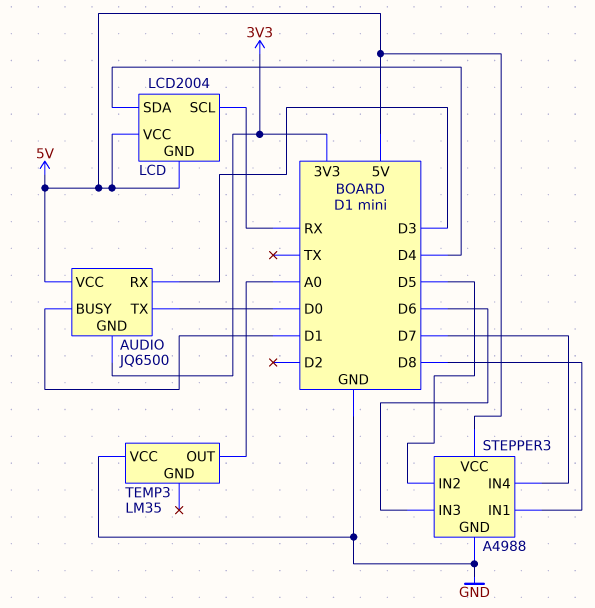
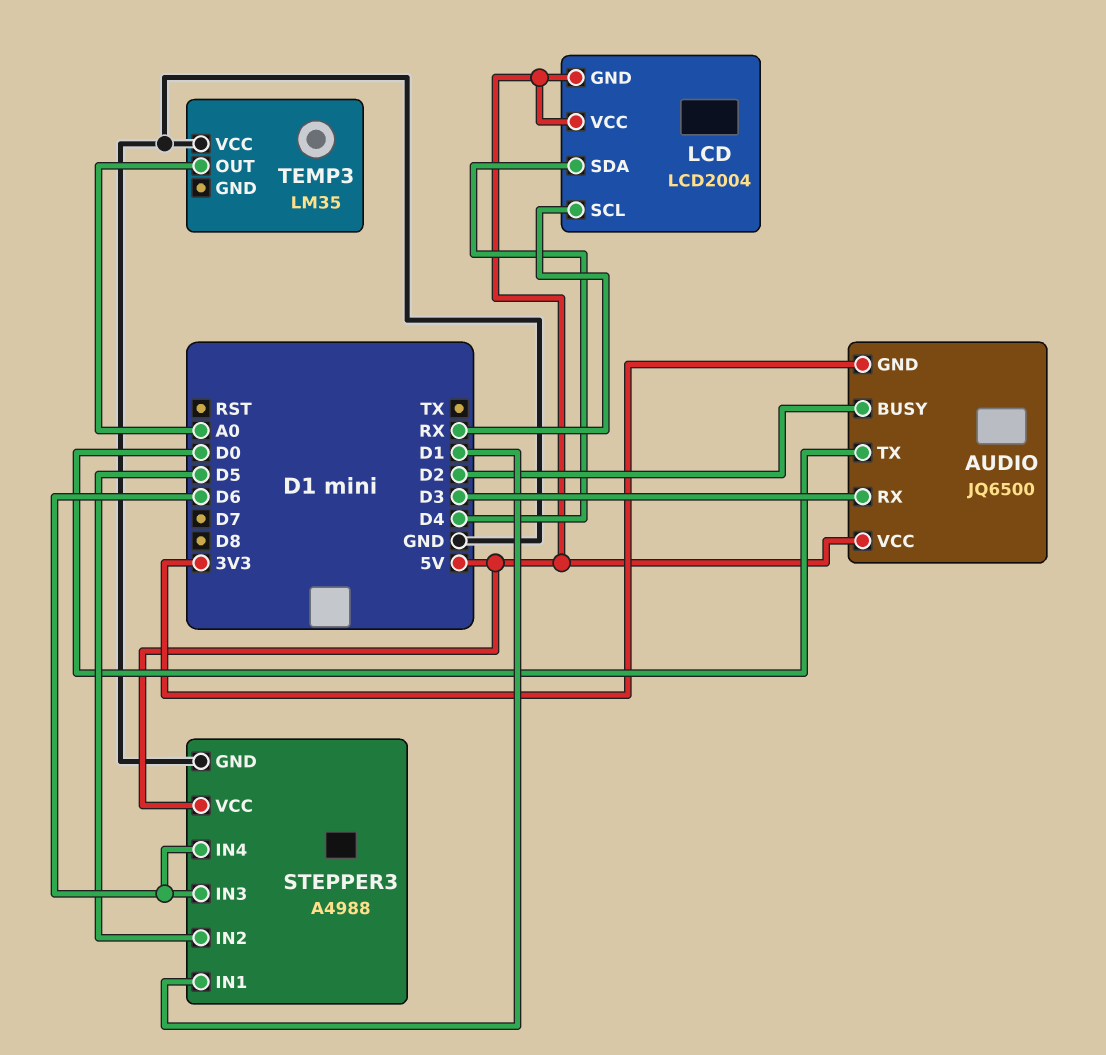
AUDIO pin BUSY: D1 -> D2
STEPPER3 pin IN1: D8 -> D1
STEPPER3 pin IN4: D7 -> D6

